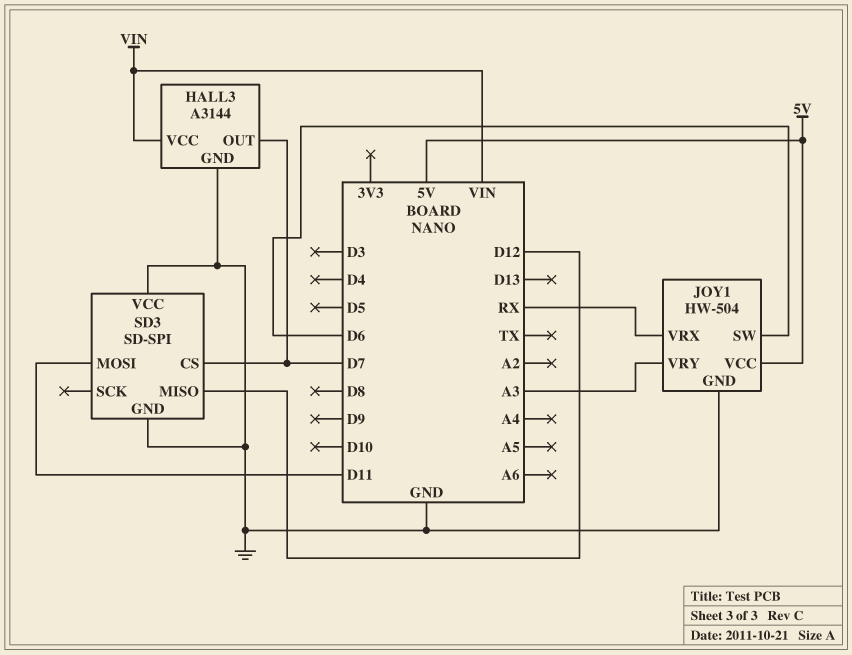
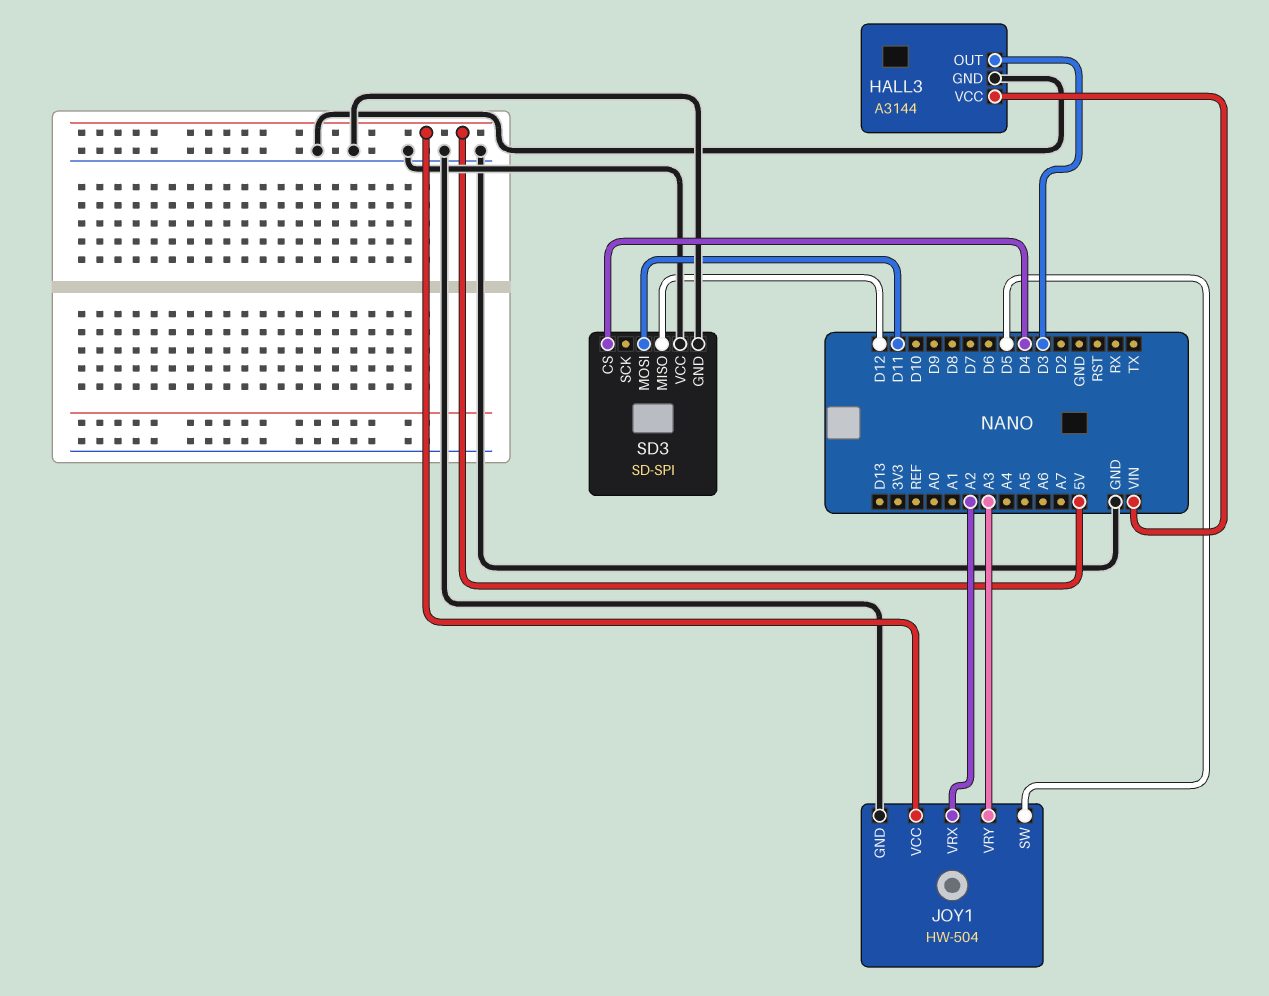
HALL3 pin OUT: D7 -> D3
JOY1 pin SW: D6 -> D5
JOY1 pin VRX: RX -> A2
SD3 pin CS: D7 -> D4

